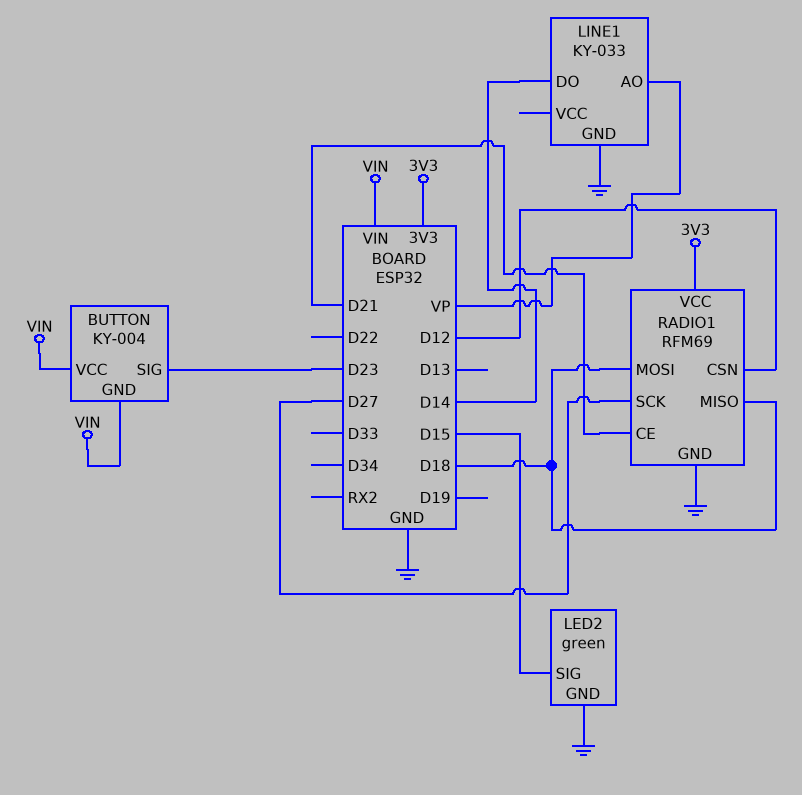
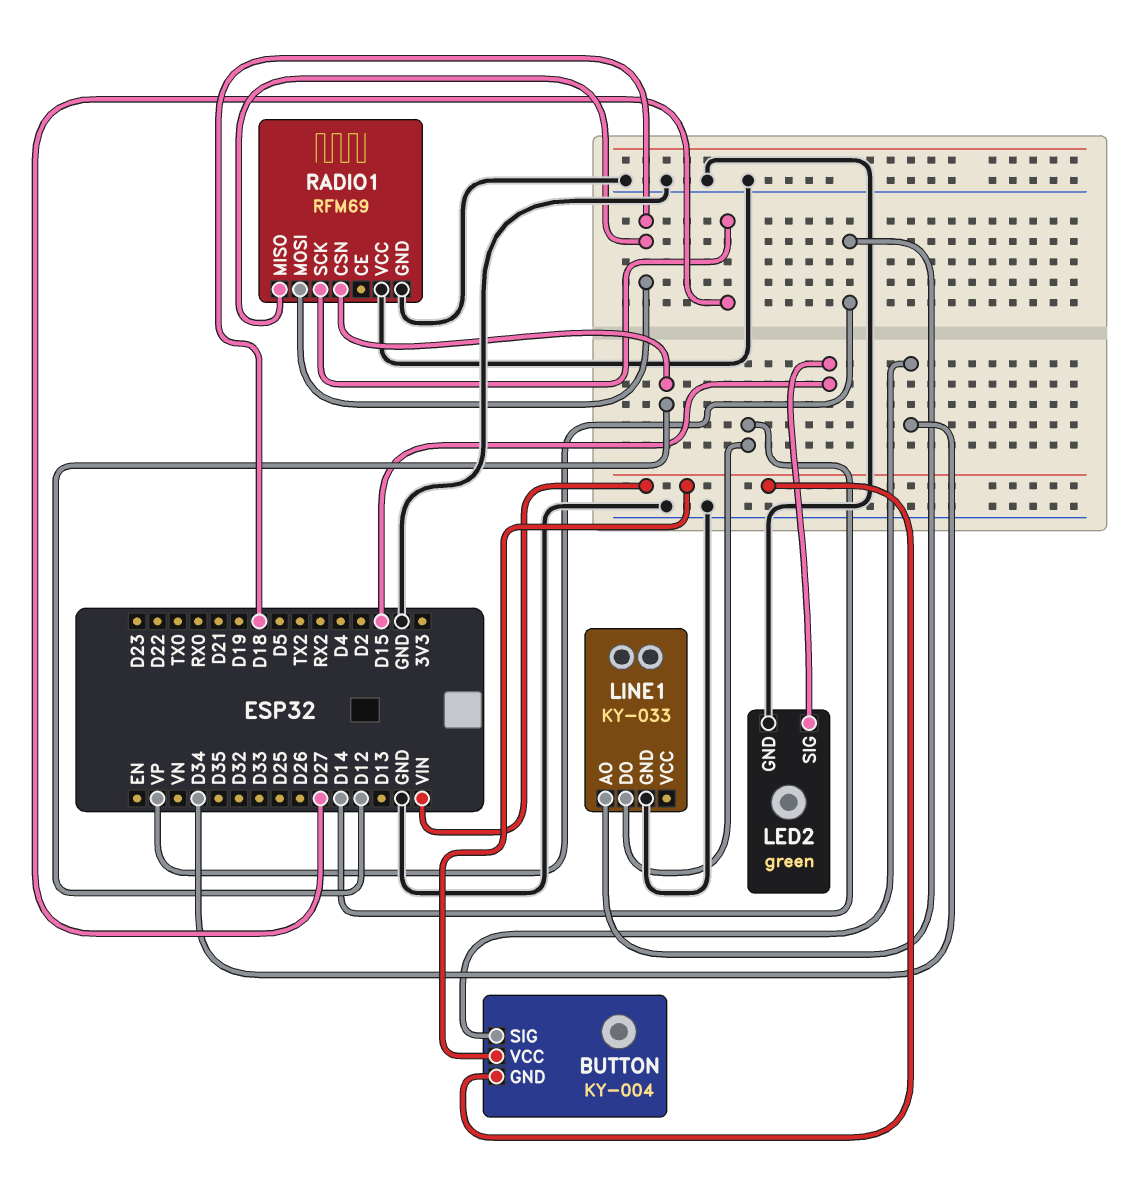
BUTTON pin SIG: D23 -> D34
RADIO1 pin CE: D21 -> none
RADIO1 pin VCC: 3V3 -> GND

